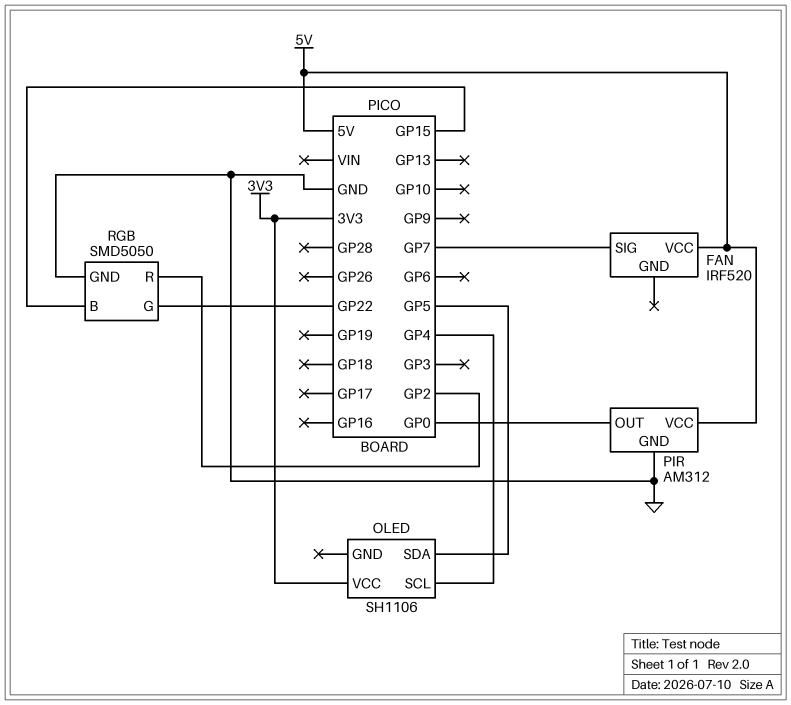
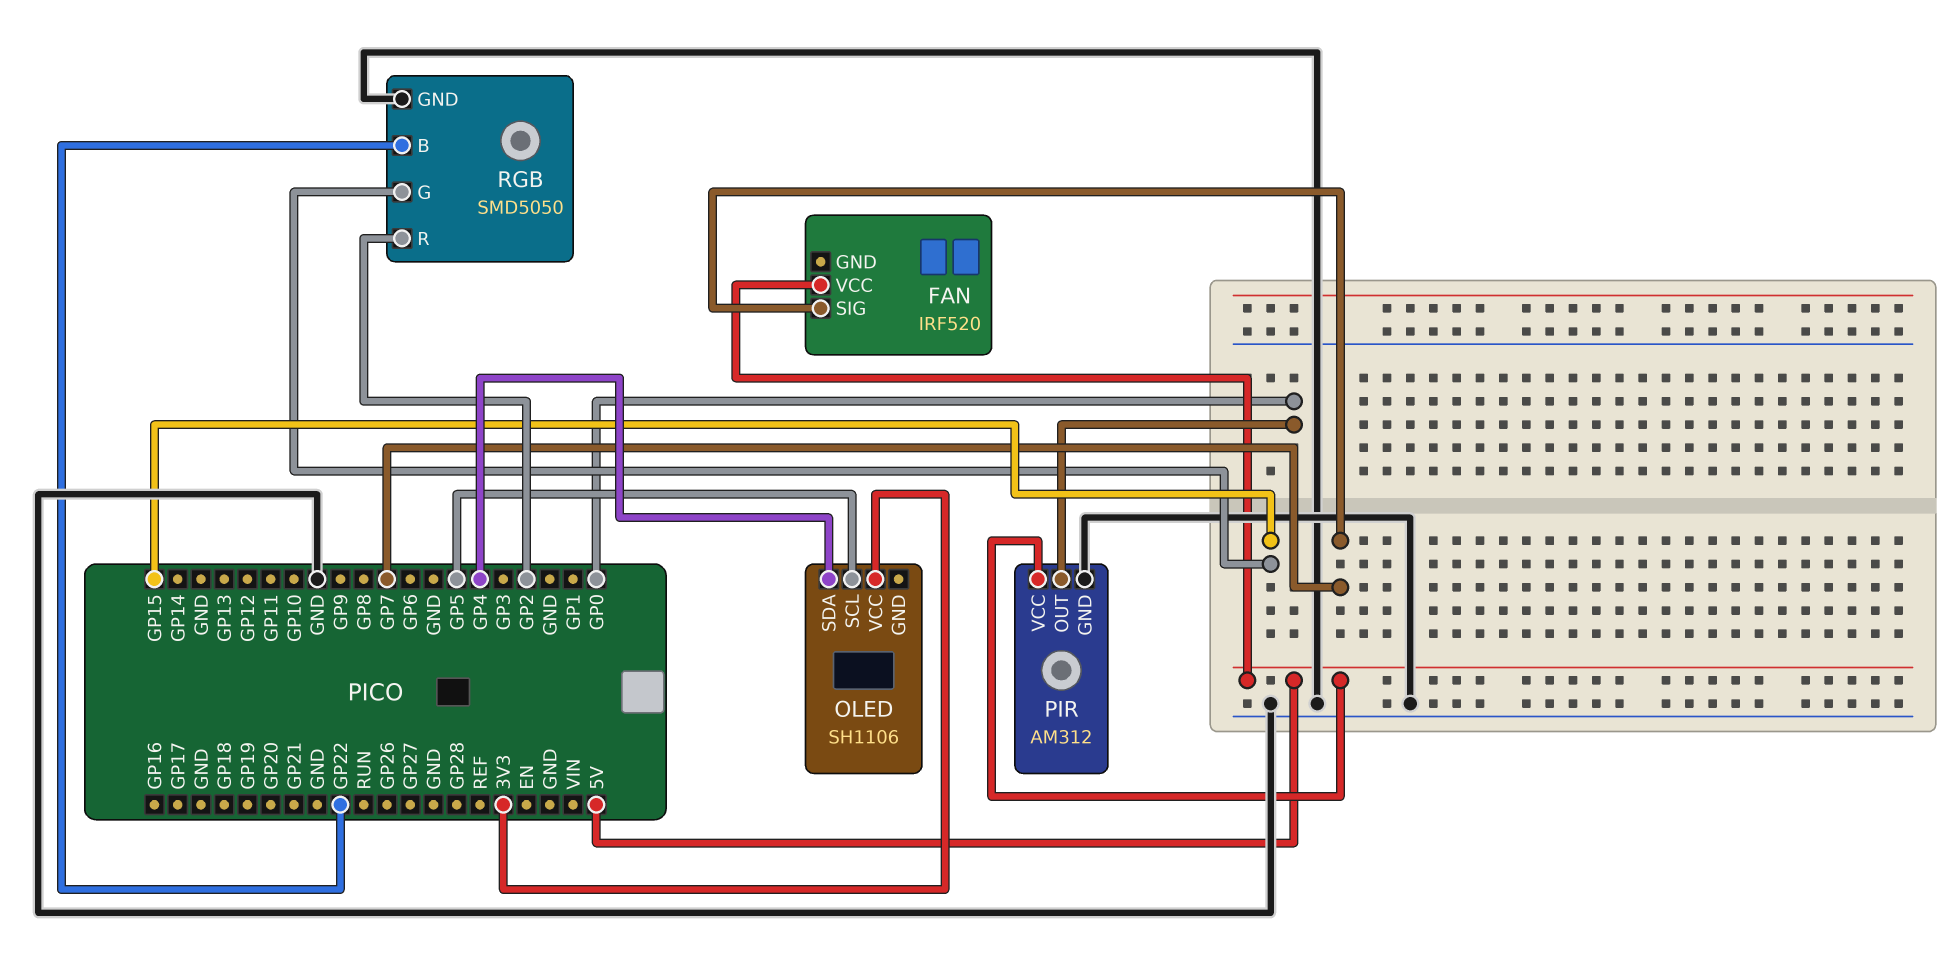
OLED pin SCL: GP4 -> GP5
OLED pin SDA: GP5 -> GP4
RGB pin B: GP15 -> GP22
RGB pin G: GP22 -> GP15

